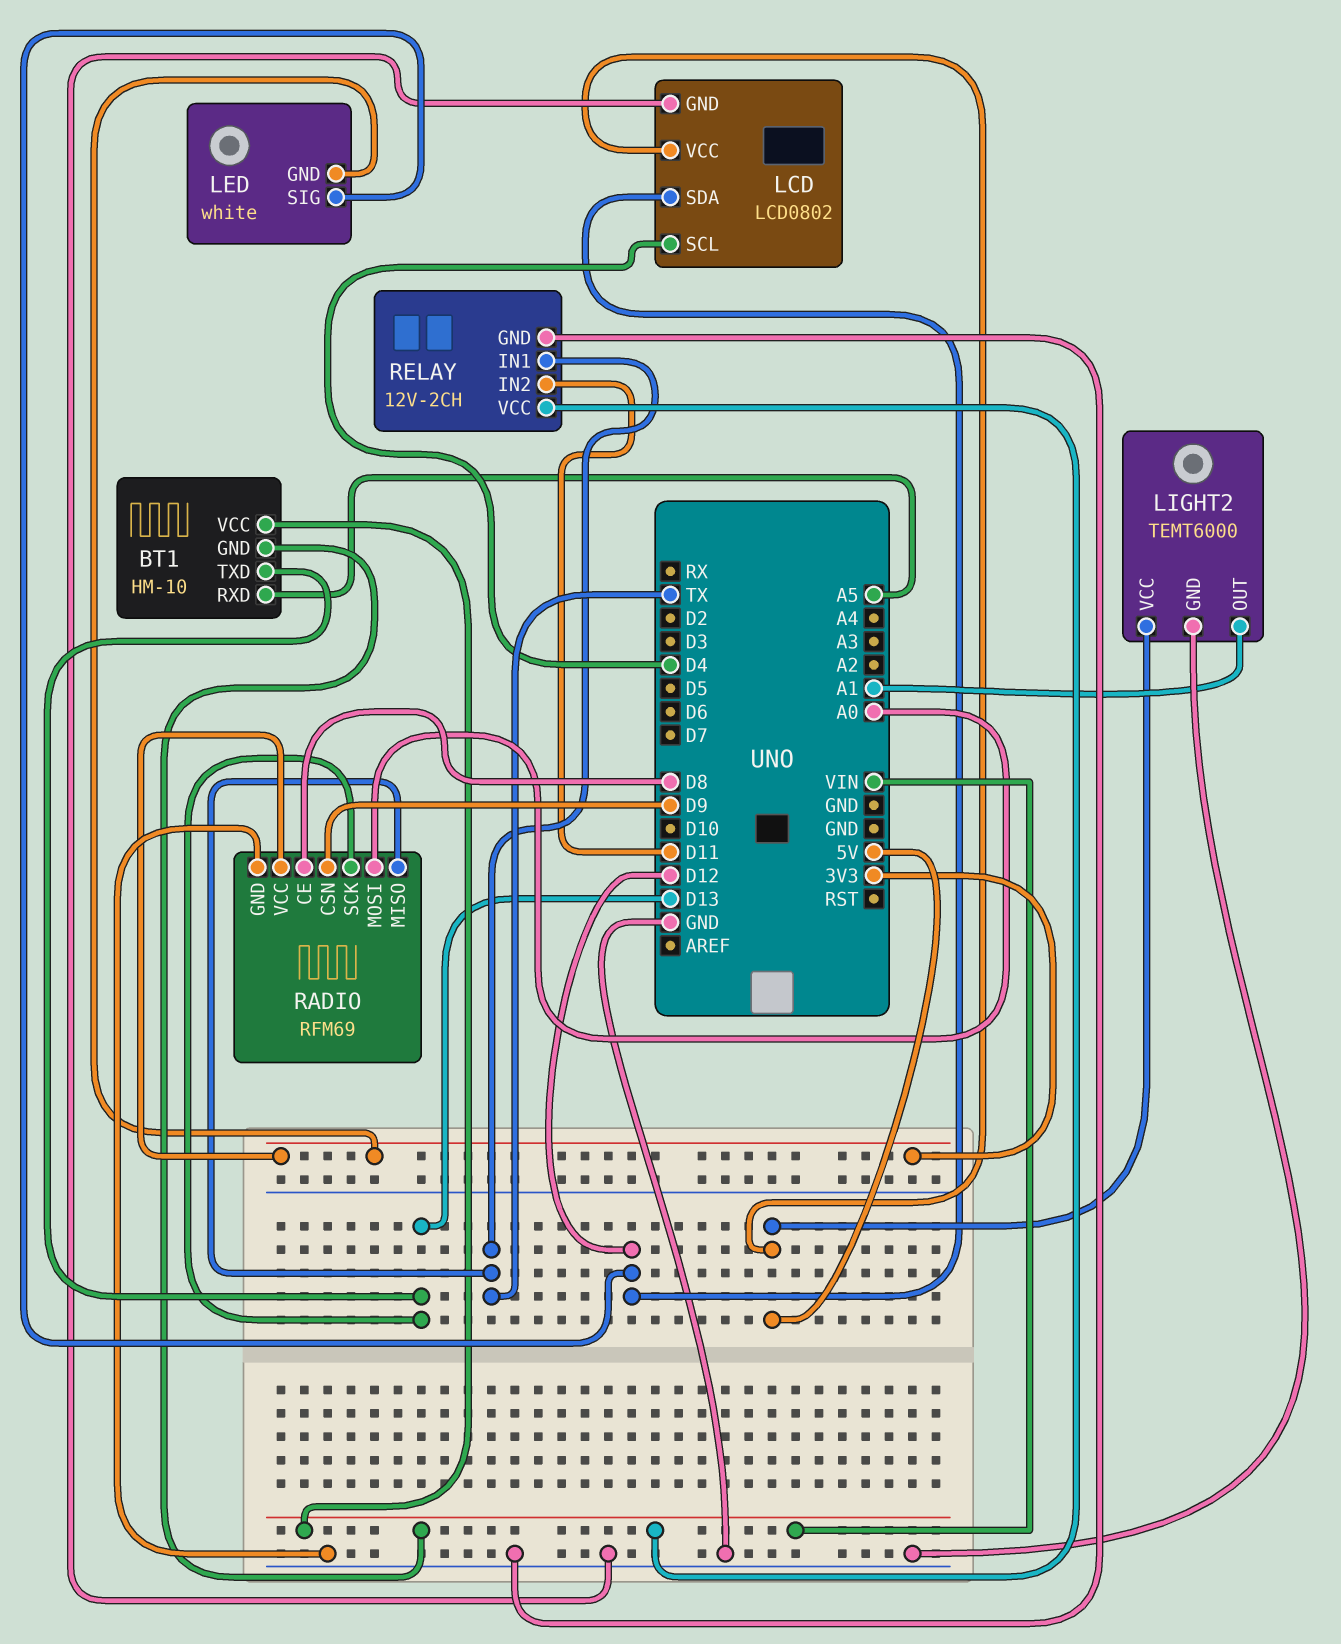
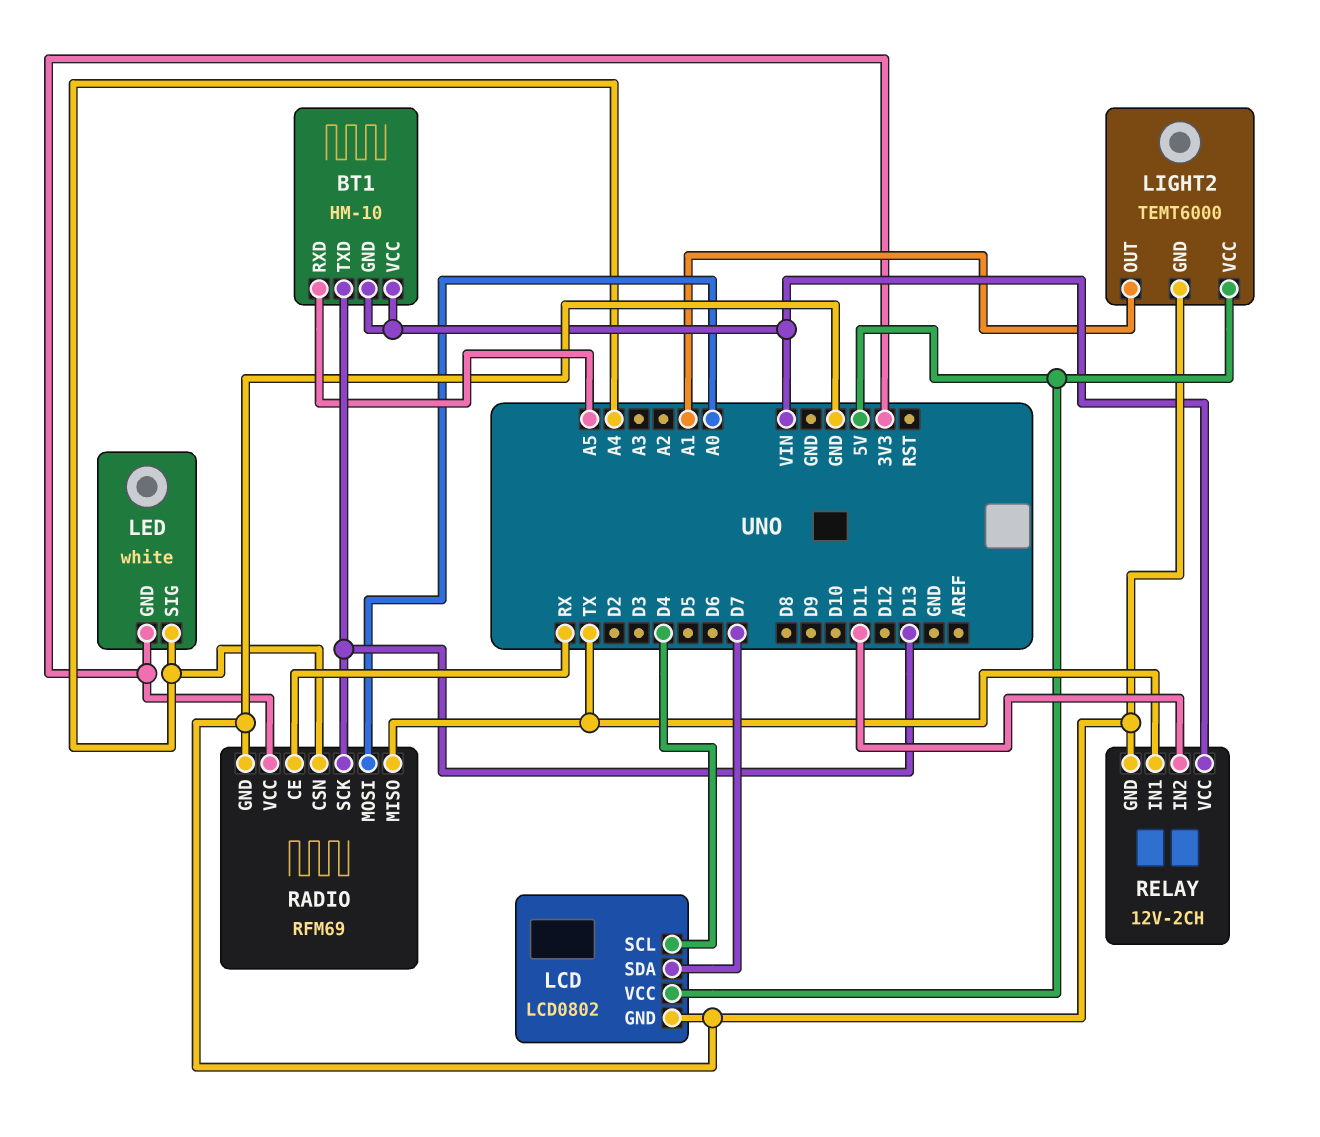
LCD pin SDA: D12 -> D7
LED pin SIG: D12 -> A4
RADIO pin CE: D8 -> RX
RADIO pin CSN: D9 -> A4

